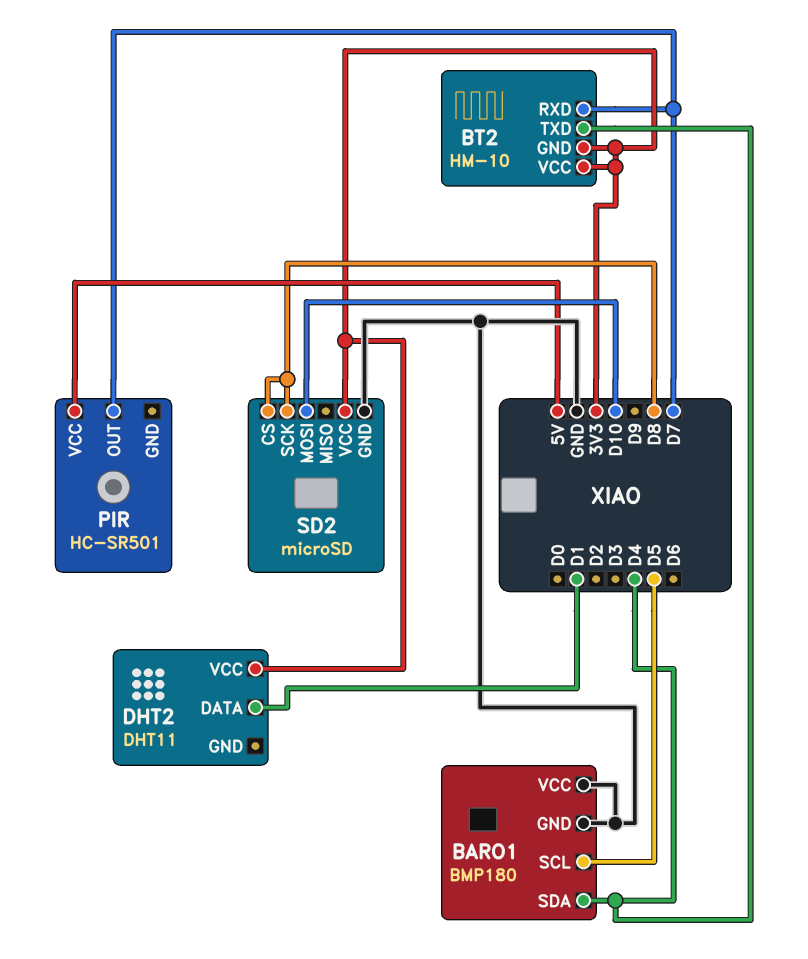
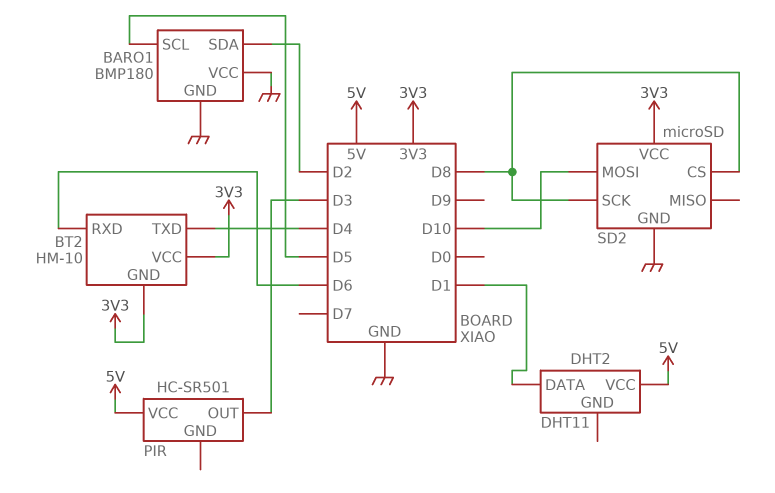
BARO1 pin SDA: D4 -> D2
BT2 pin RXD: D7 -> D6
DHT2 pin VCC: 3V3 -> 5V
PIR pin OUT: D7 -> D3

